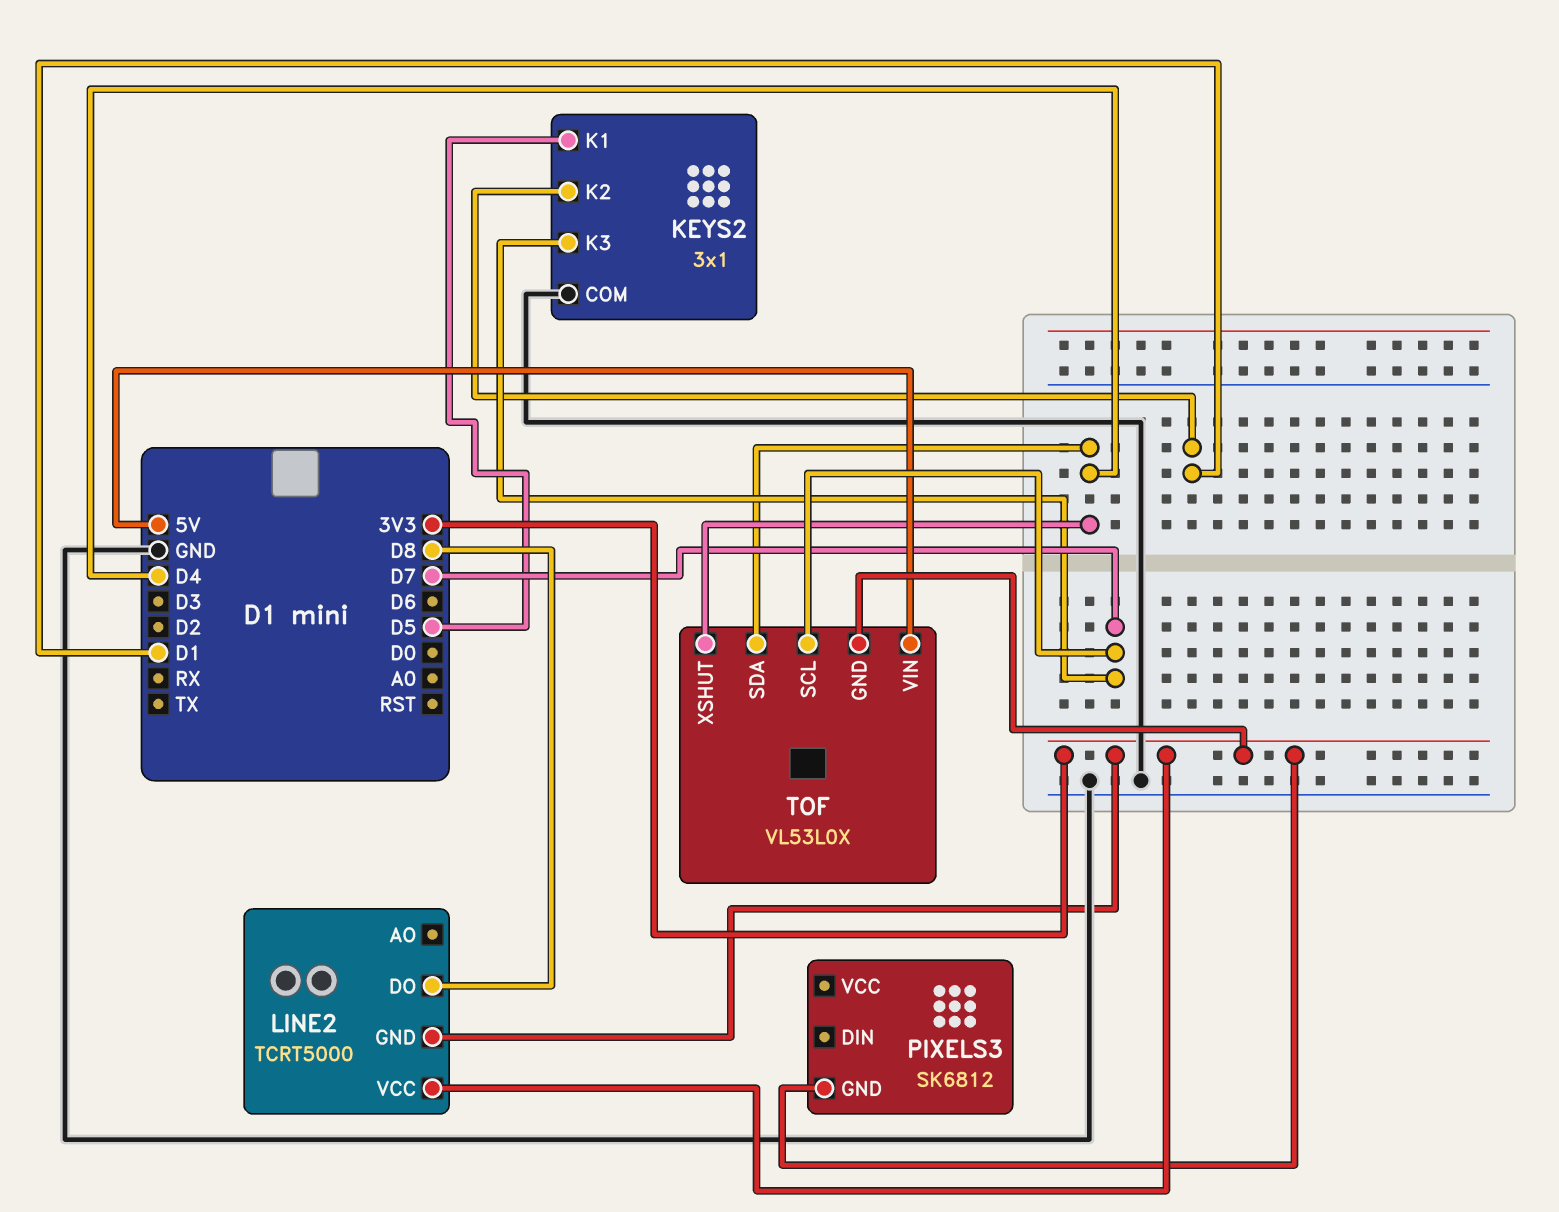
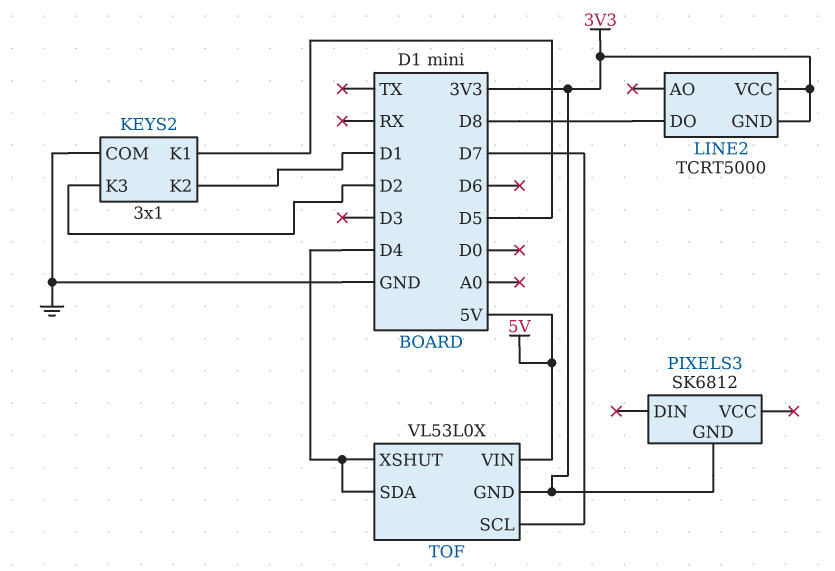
KEYS2 pin K3: D7 -> D2

